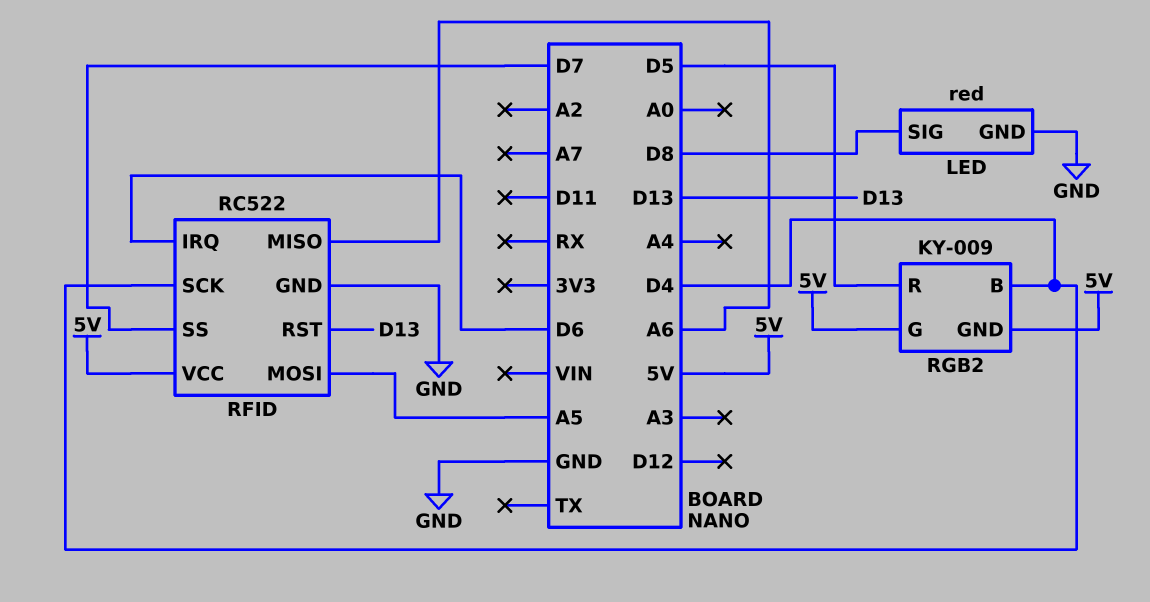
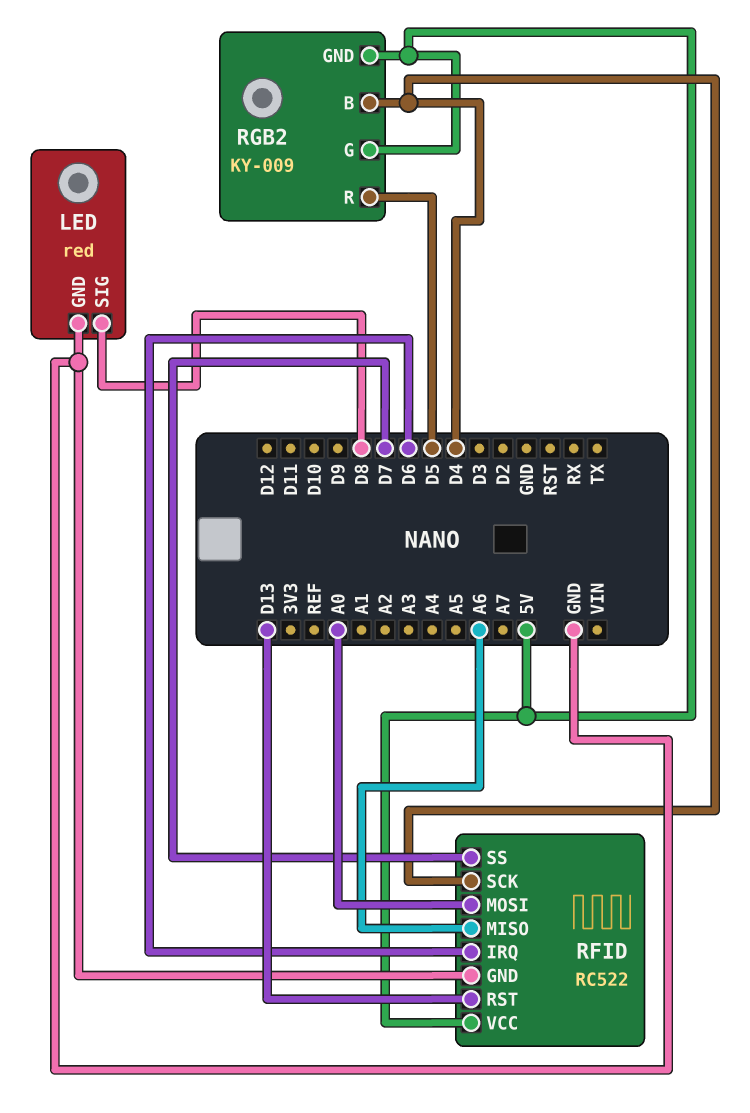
RFID pin MOSI: A5 -> A0

